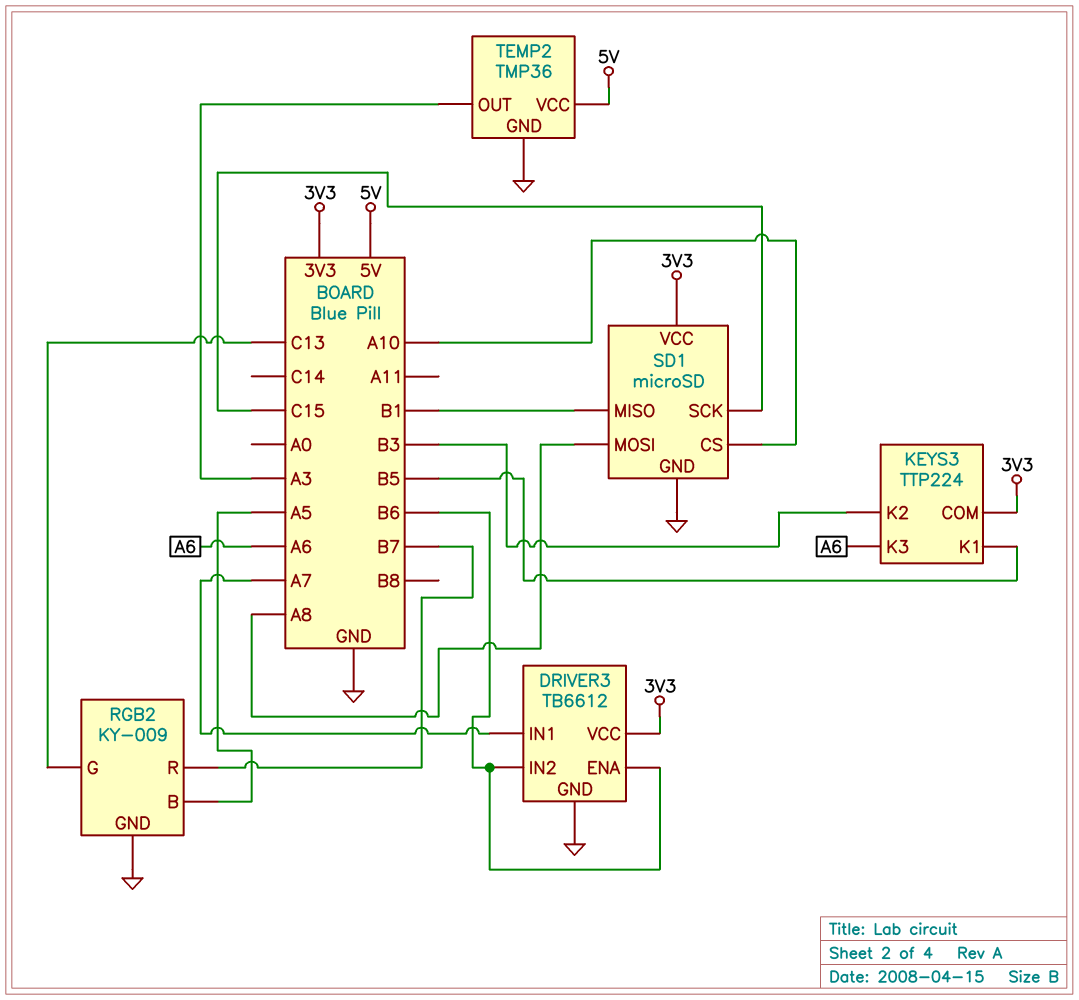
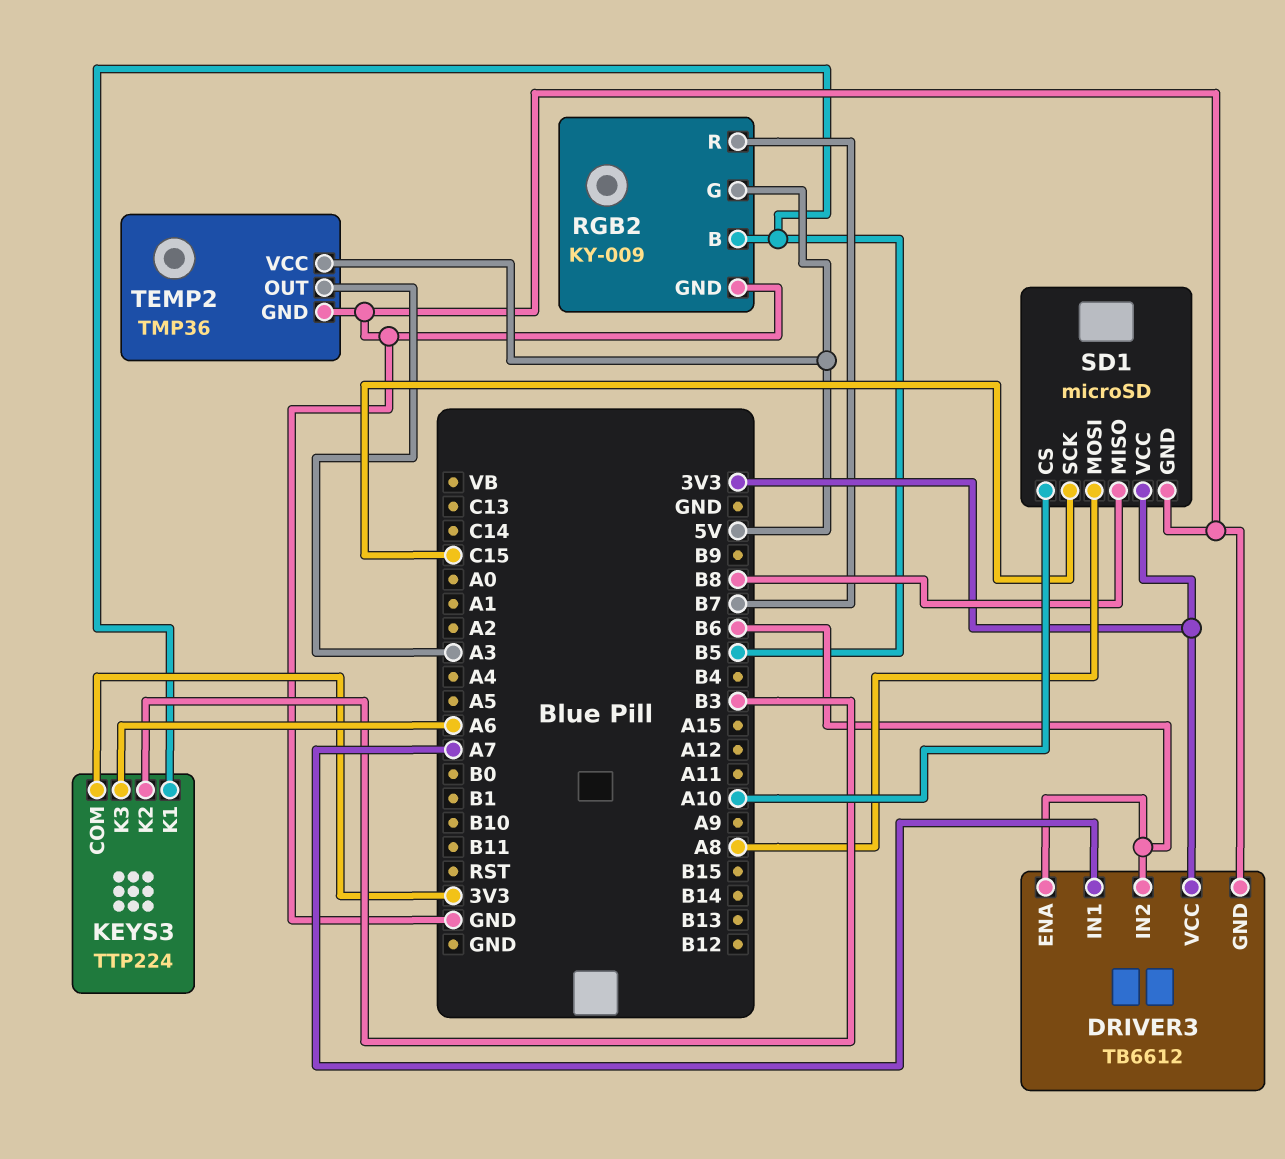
RGB2 pin B: A5 -> B5
RGB2 pin G: C13 -> 5V
SD1 pin MISO: B1 -> B8

